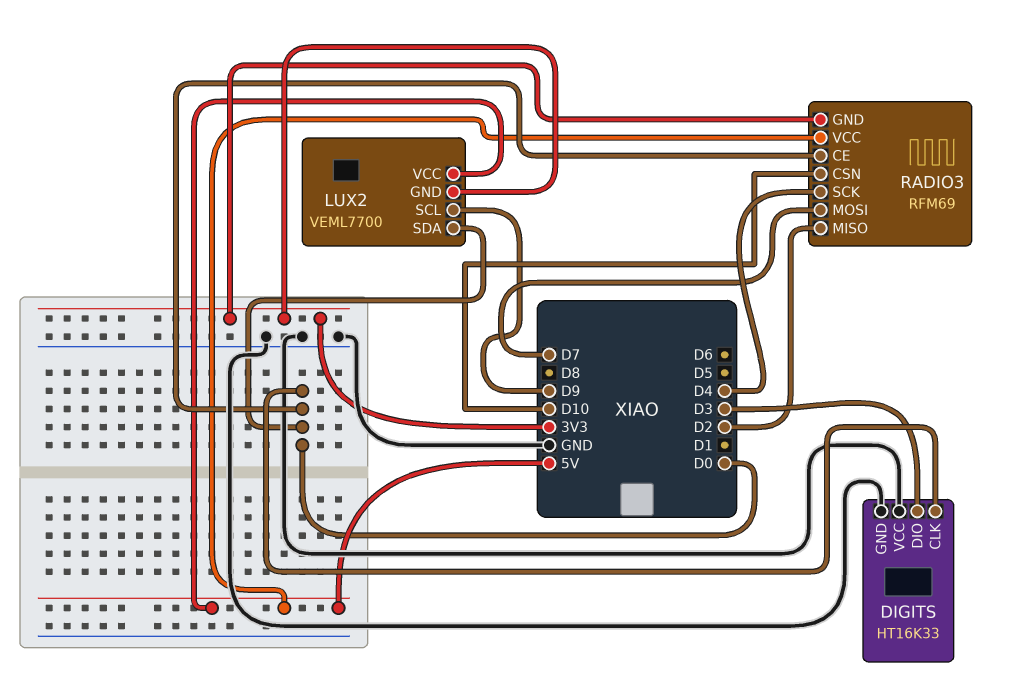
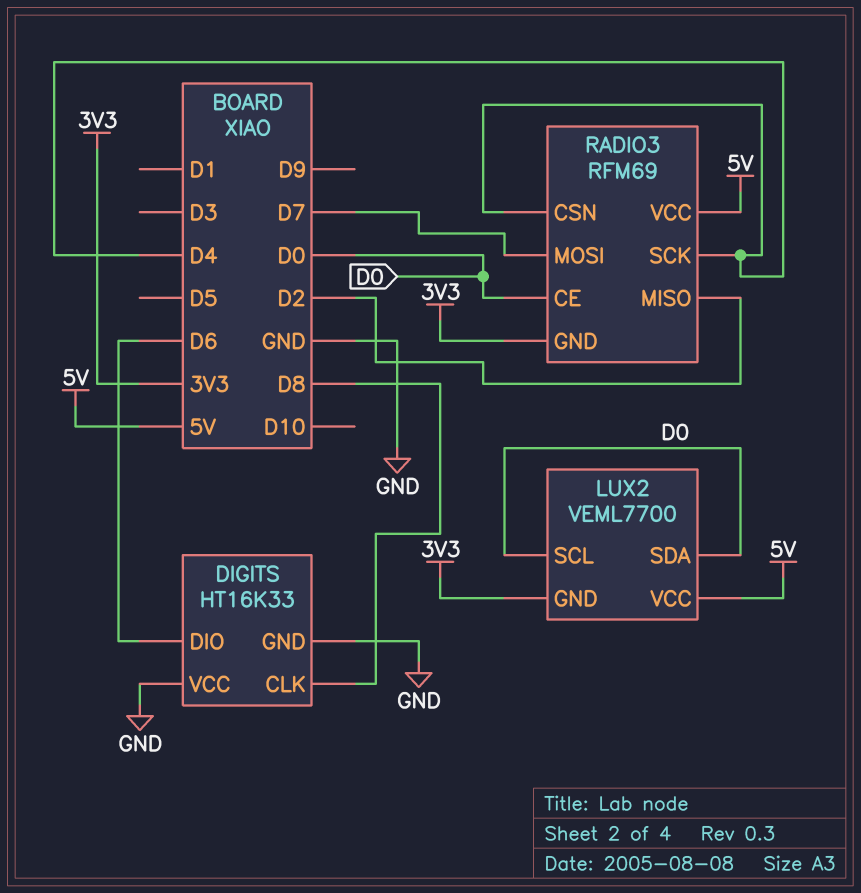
DIGITS pin CLK: D0 -> D8
DIGITS pin DIO: D3 -> D6
LUX2 pin SCL: D9 -> D0
RADIO3 pin CSN: D10 -> D4

